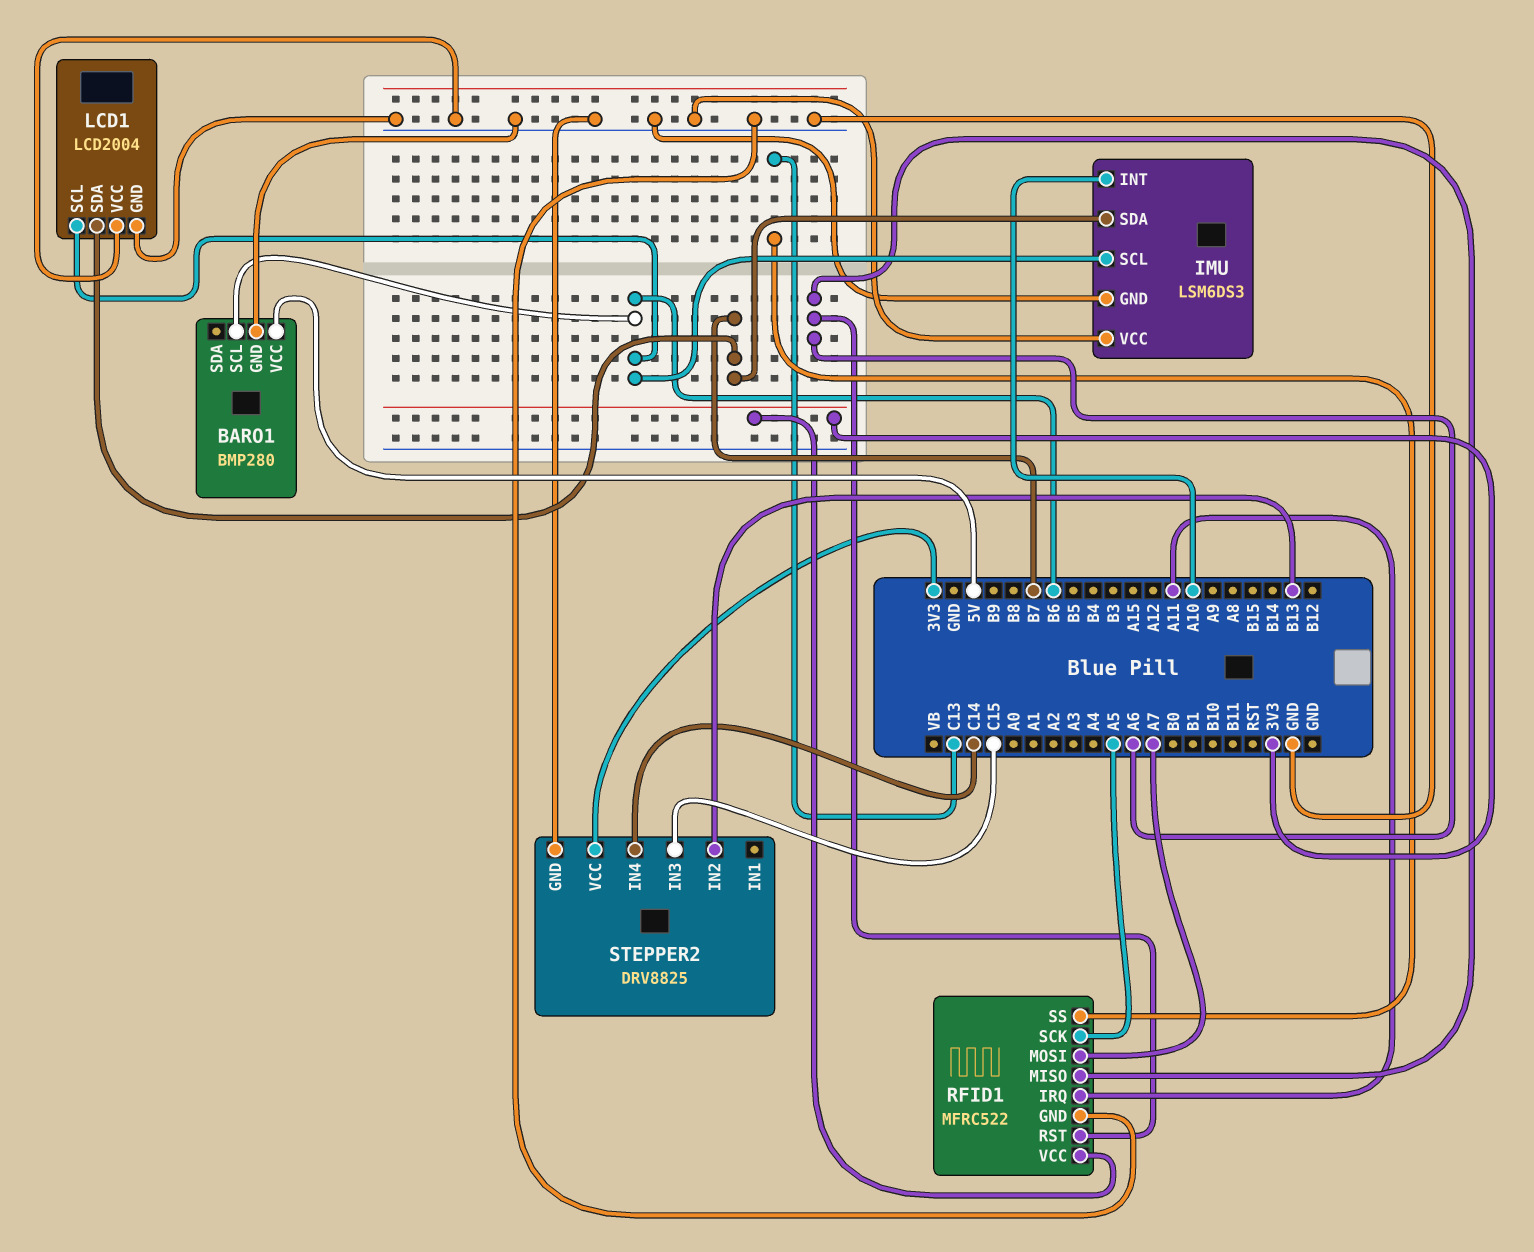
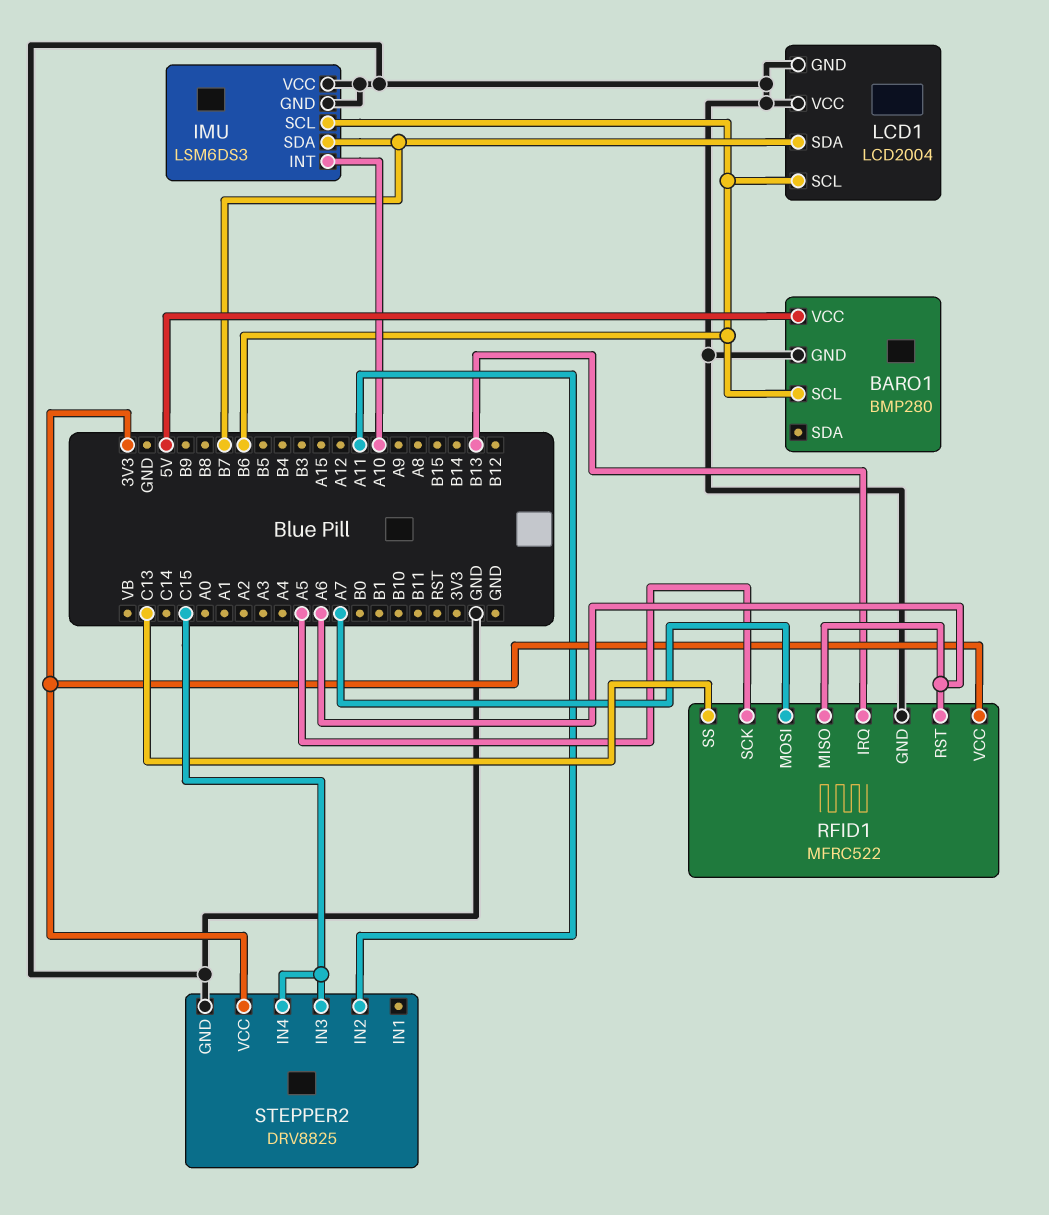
RFID1 pin IRQ: A11 -> B13
STEPPER2 pin IN2: B13 -> A11
STEPPER2 pin IN4: C14 -> C15

